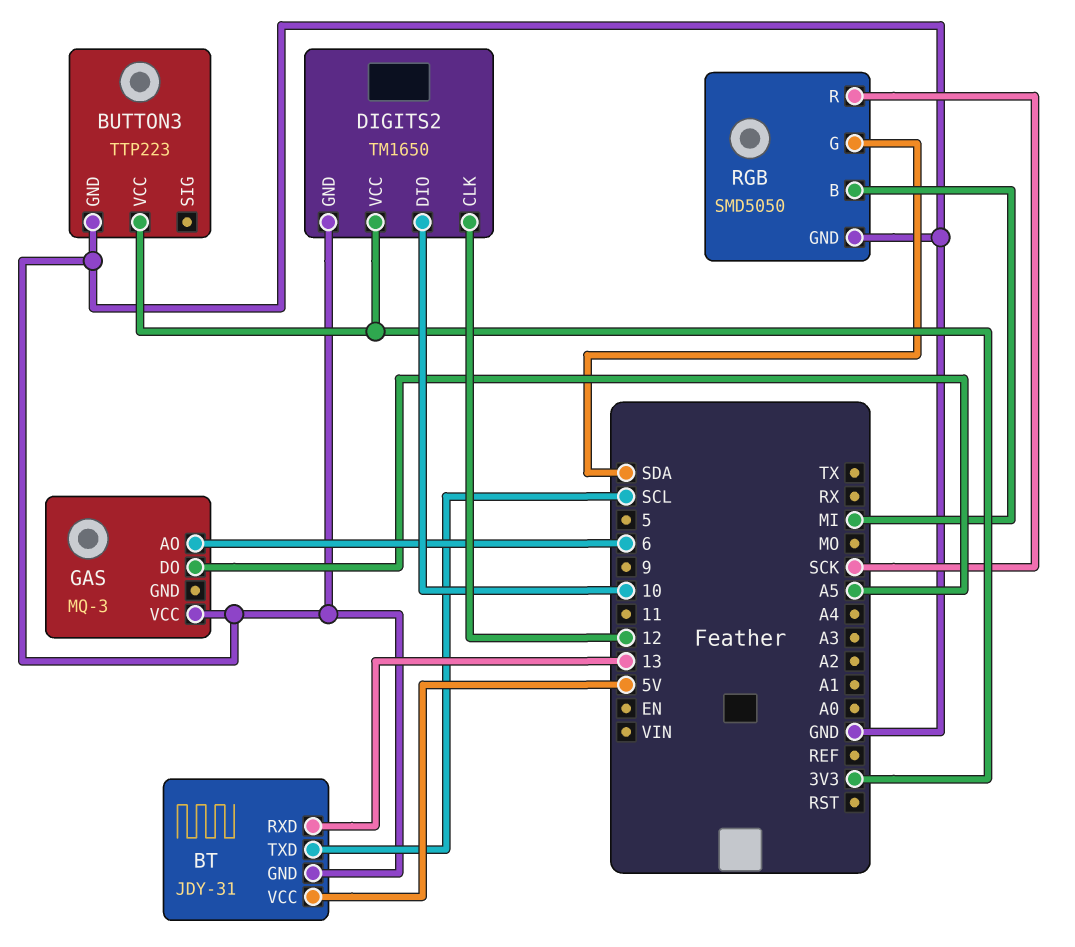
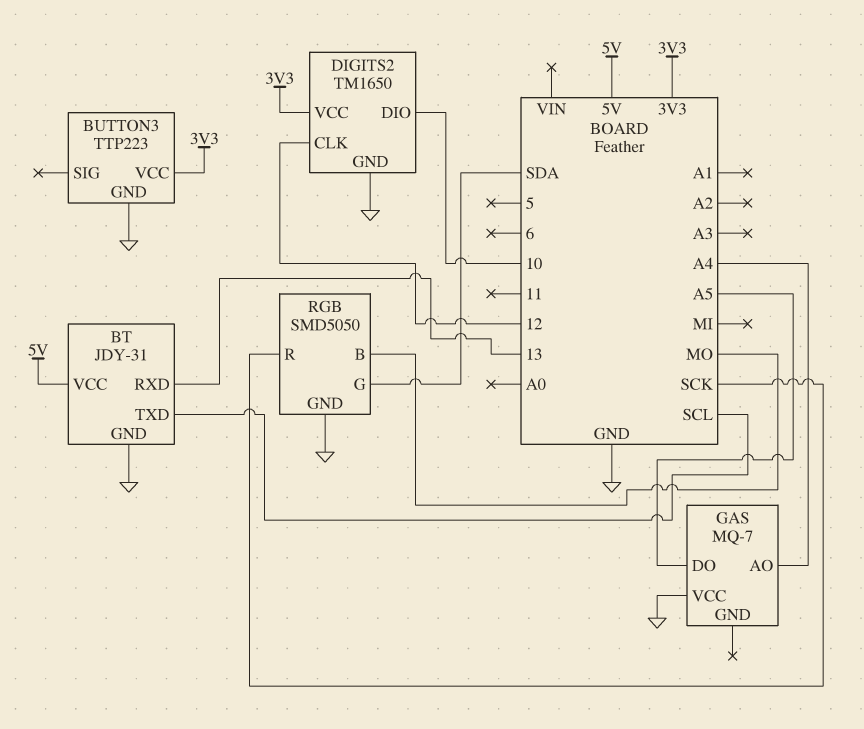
GAS: MQ-3 -> MQ-7
GAS pin AO: 6 -> A4
RGB pin B: MI -> MO

